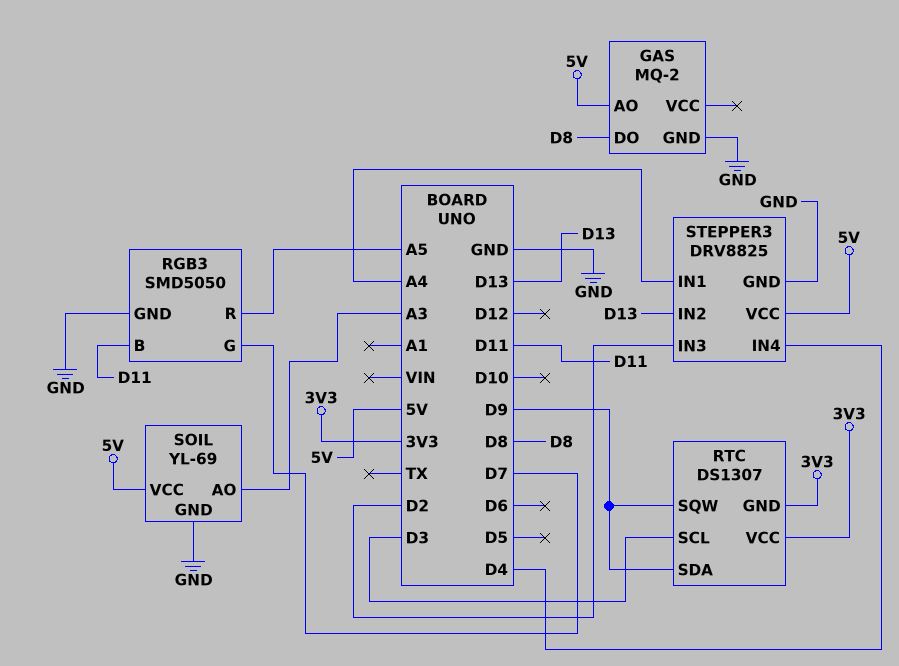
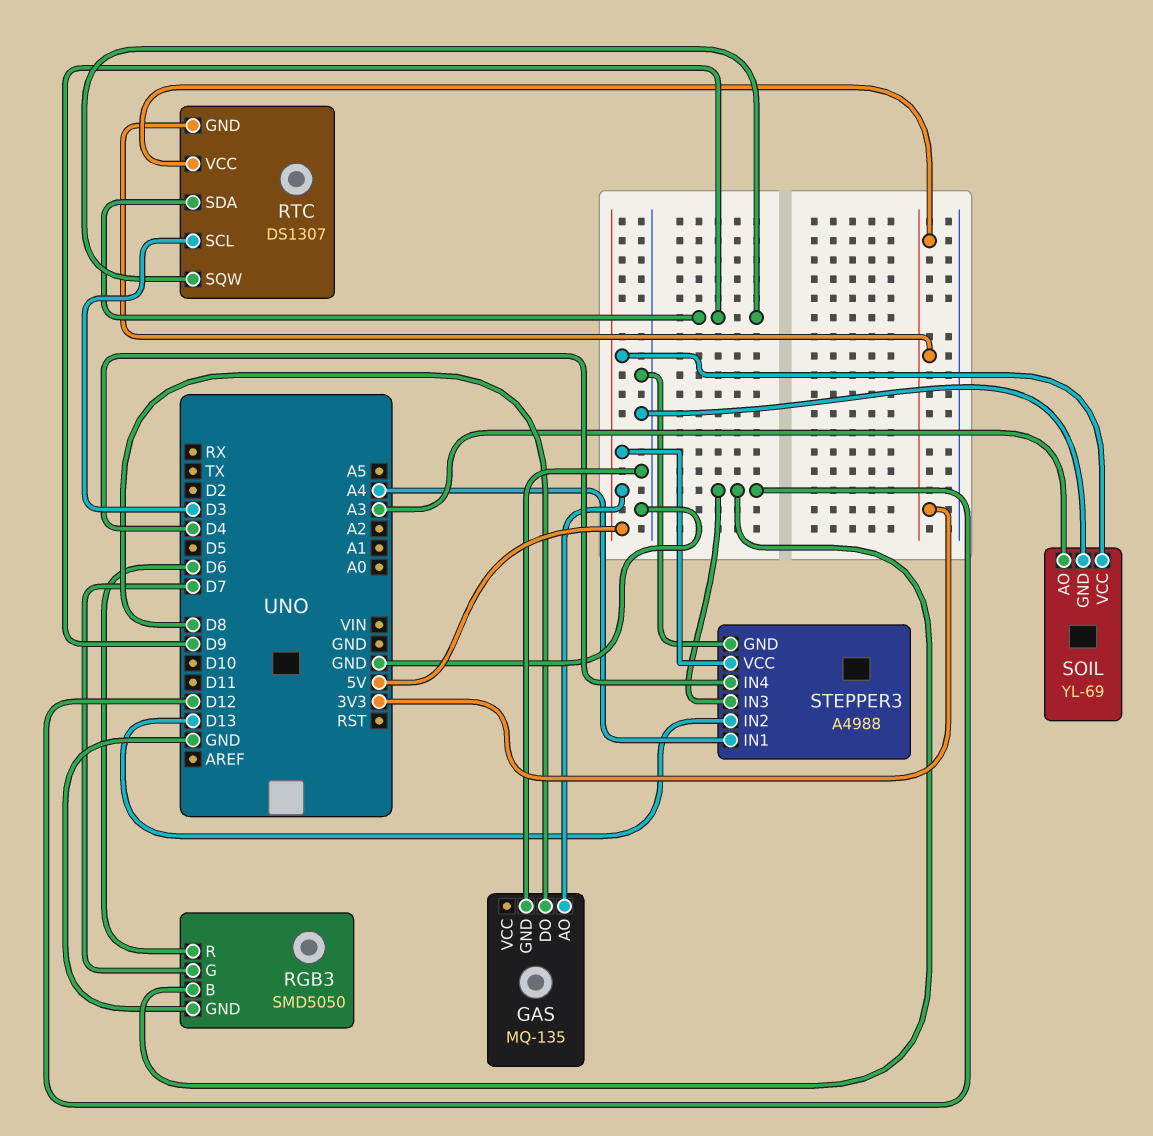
GAS: MQ-2 -> MQ-135
RGB3 pin B: D11 -> D12
RGB3 pin R: A5 -> D6
STEPPER3: DRV8825 -> A4988
STEPPER3 pin IN3: D2 -> D12

